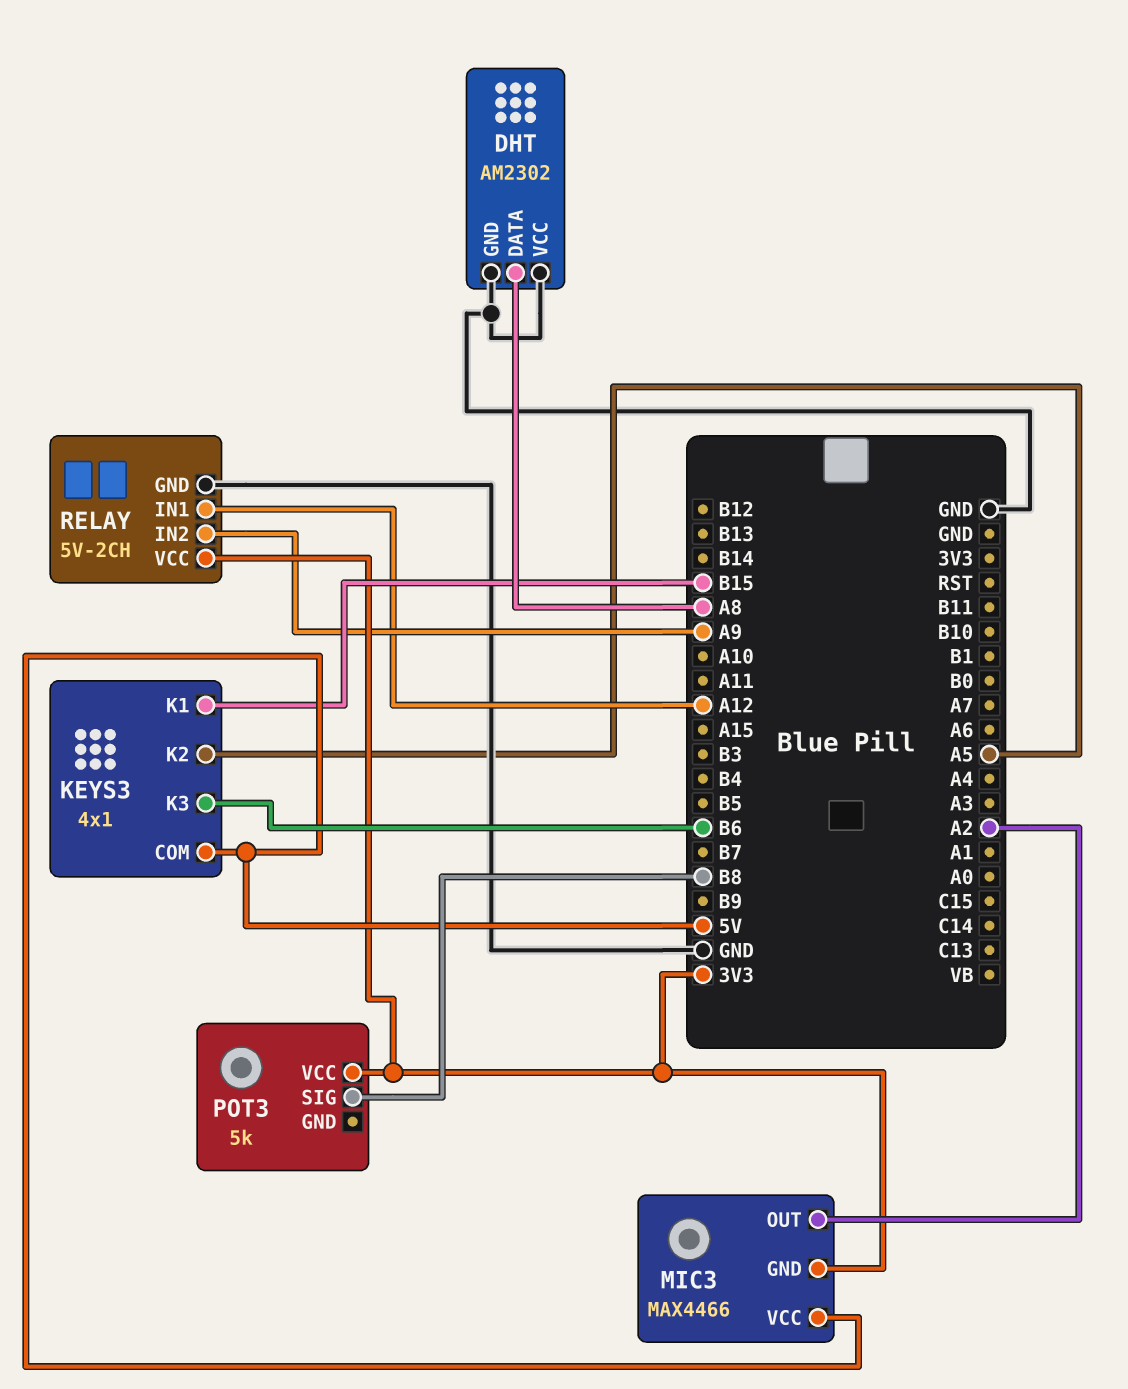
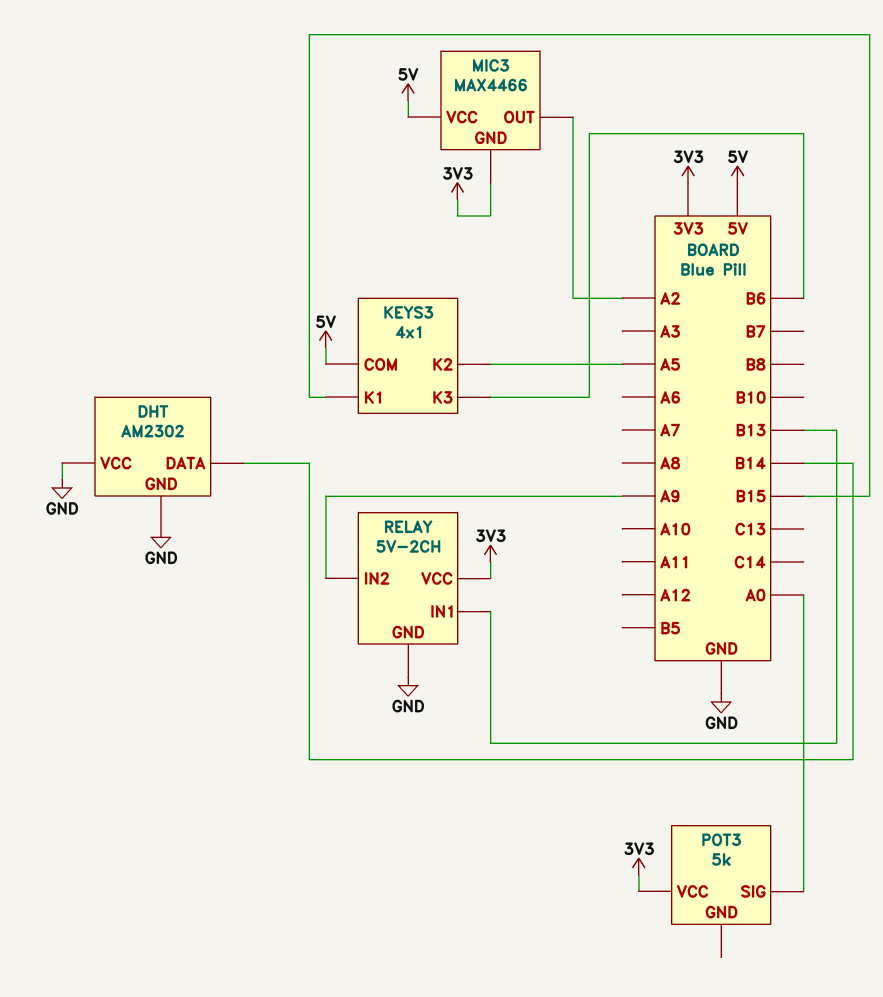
DHT pin DATA: A8 -> B14
POT3 pin SIG: B8 -> A0
RELAY pin IN1: A12 -> B13

